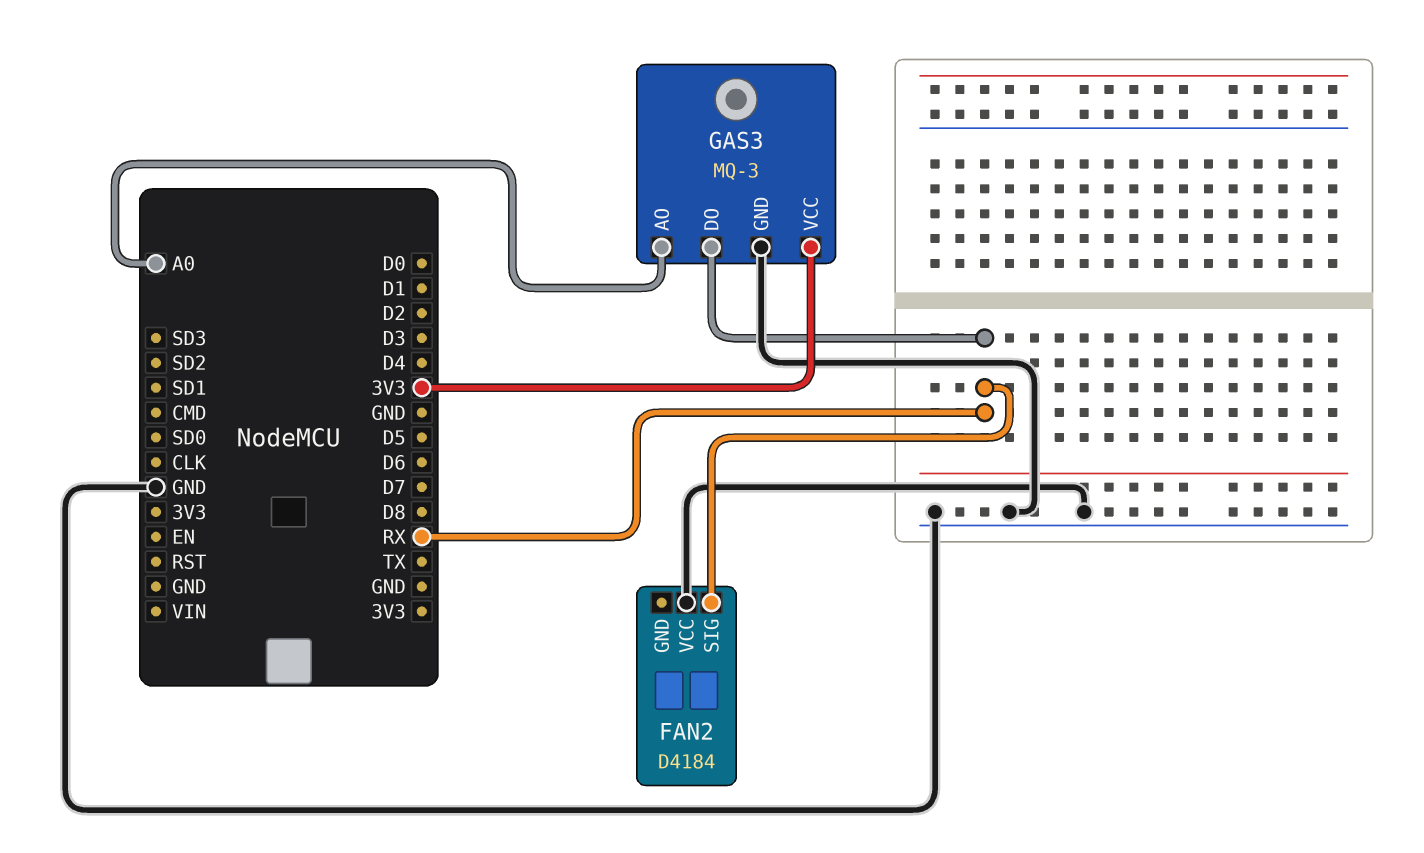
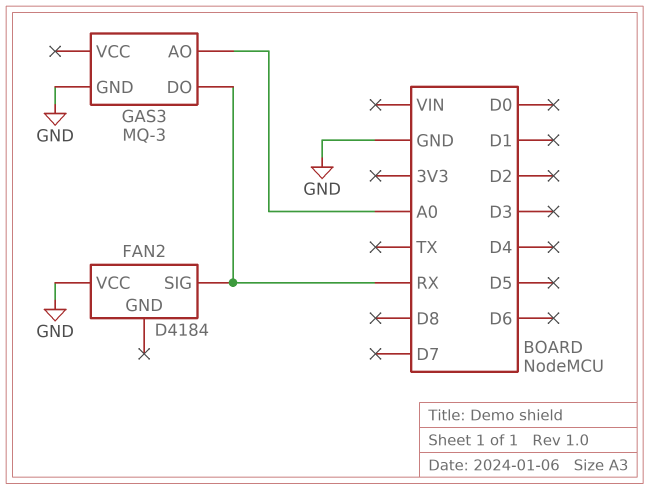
GAS3 pin VCC: 3V3 -> none

